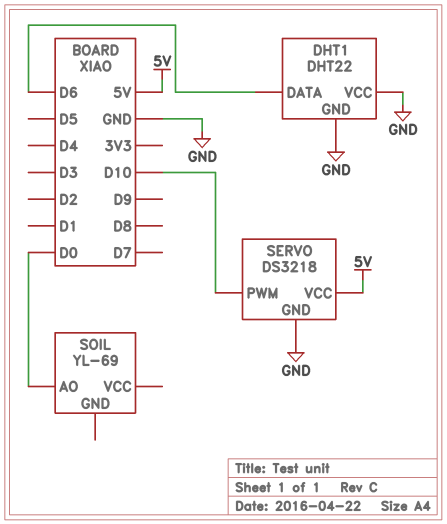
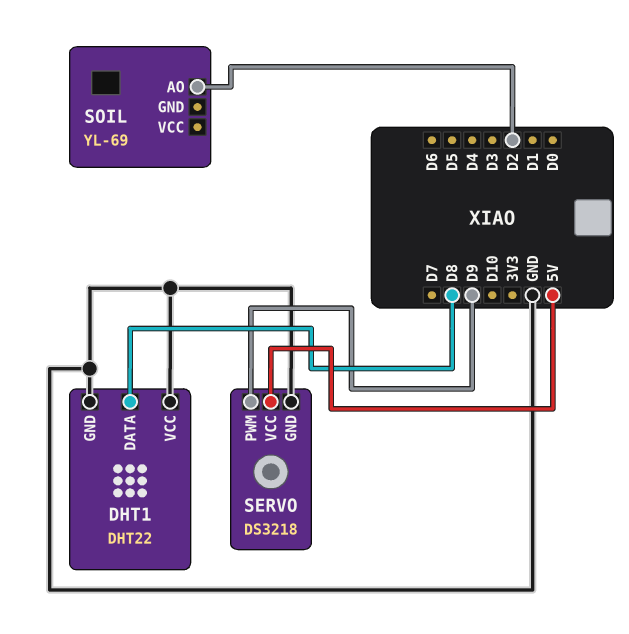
DHT1 pin DATA: D6 -> D8
SERVO pin PWM: D10 -> D9
SOIL pin AO: D0 -> D2

